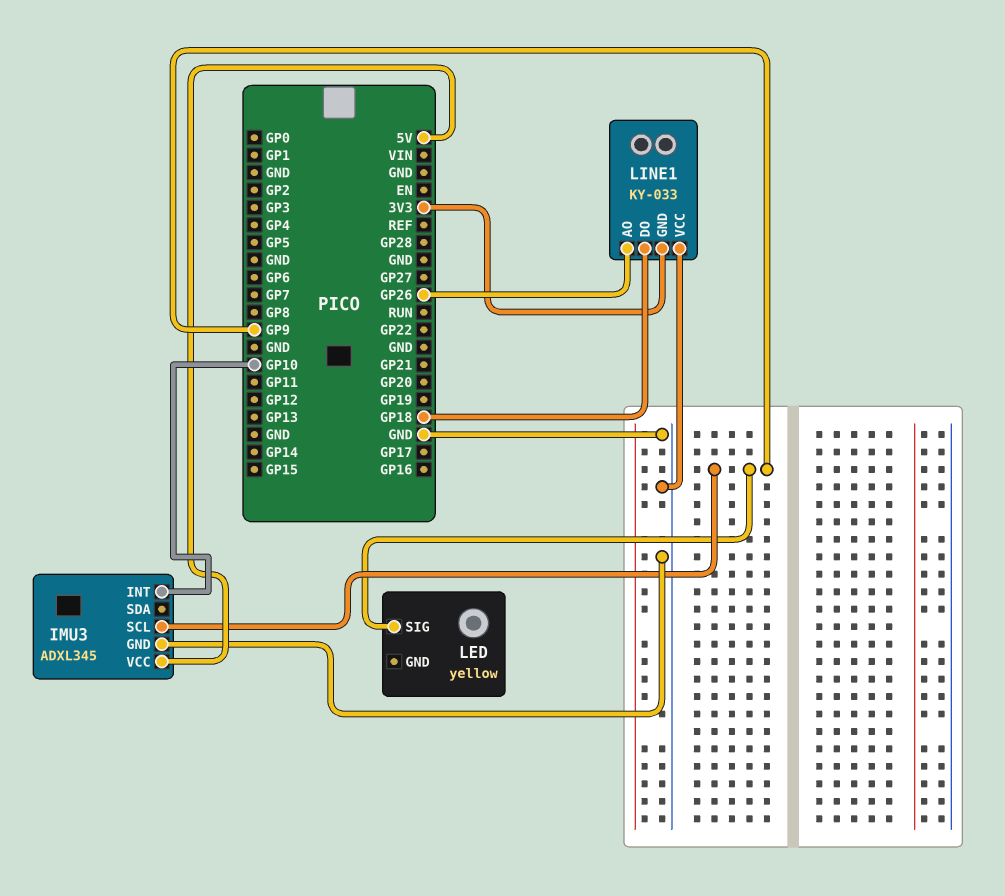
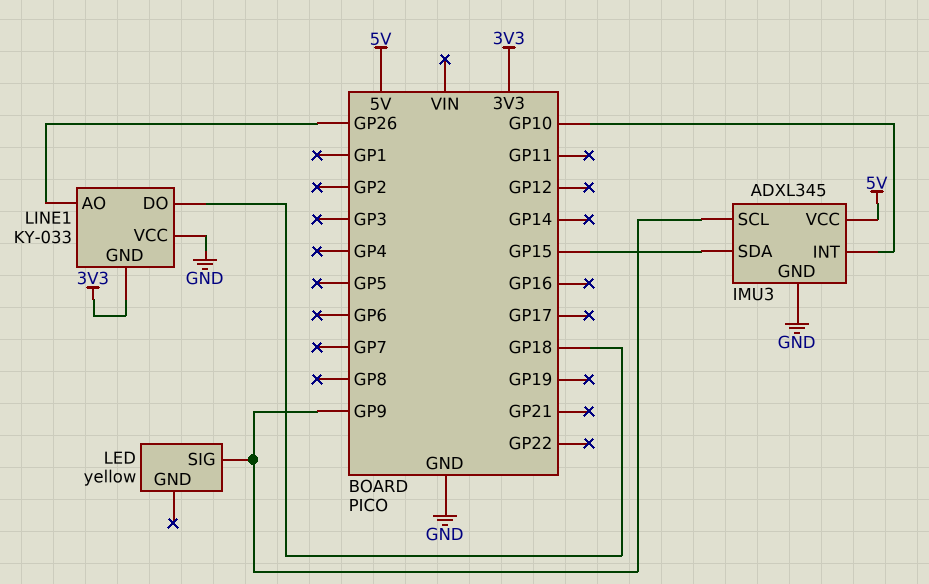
IMU3 pin SDA: none -> GP15

